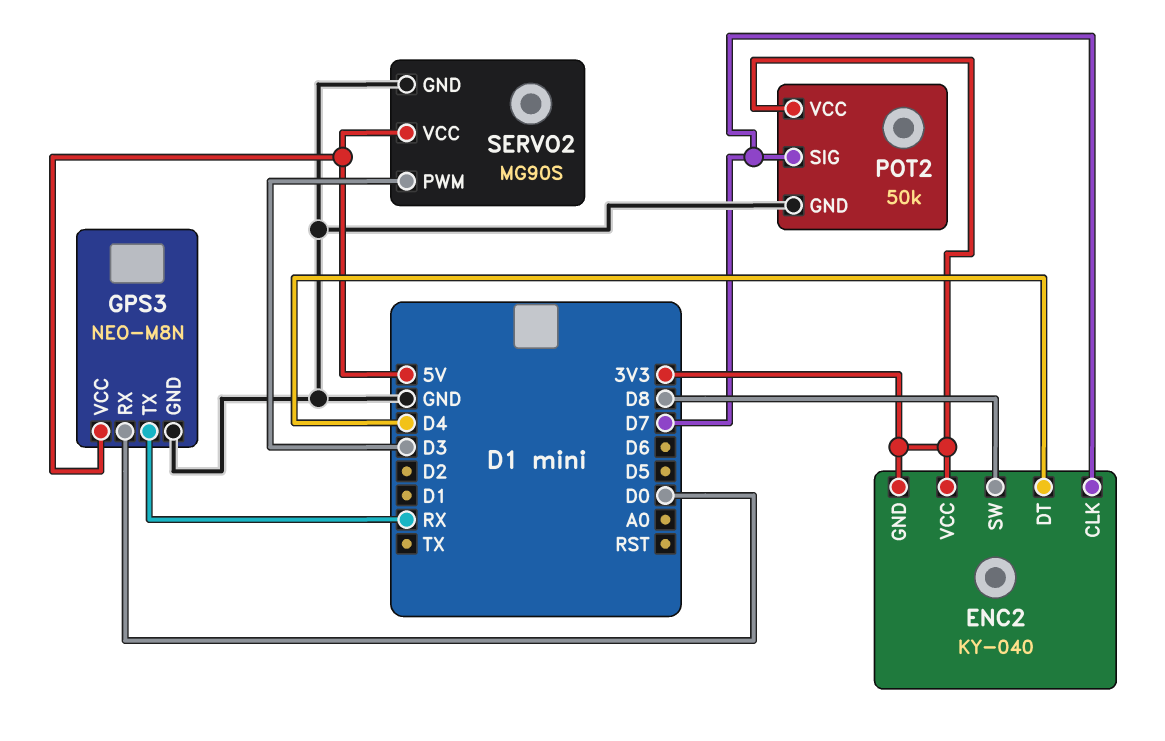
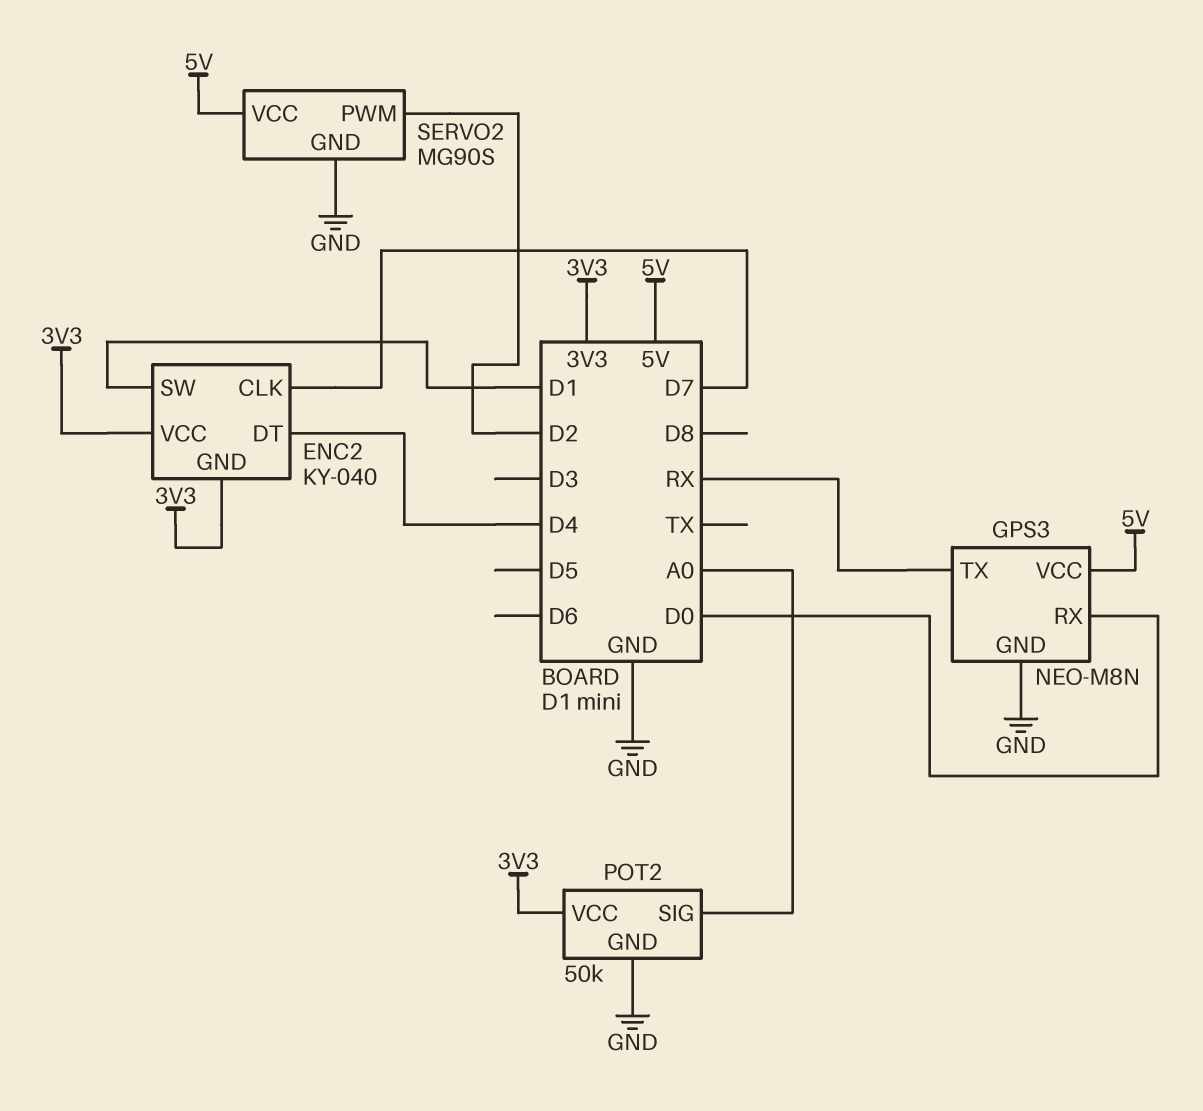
ENC2 pin SW: D8 -> D1
POT2 pin SIG: D7 -> A0
SERVO2 pin PWM: D3 -> D2

